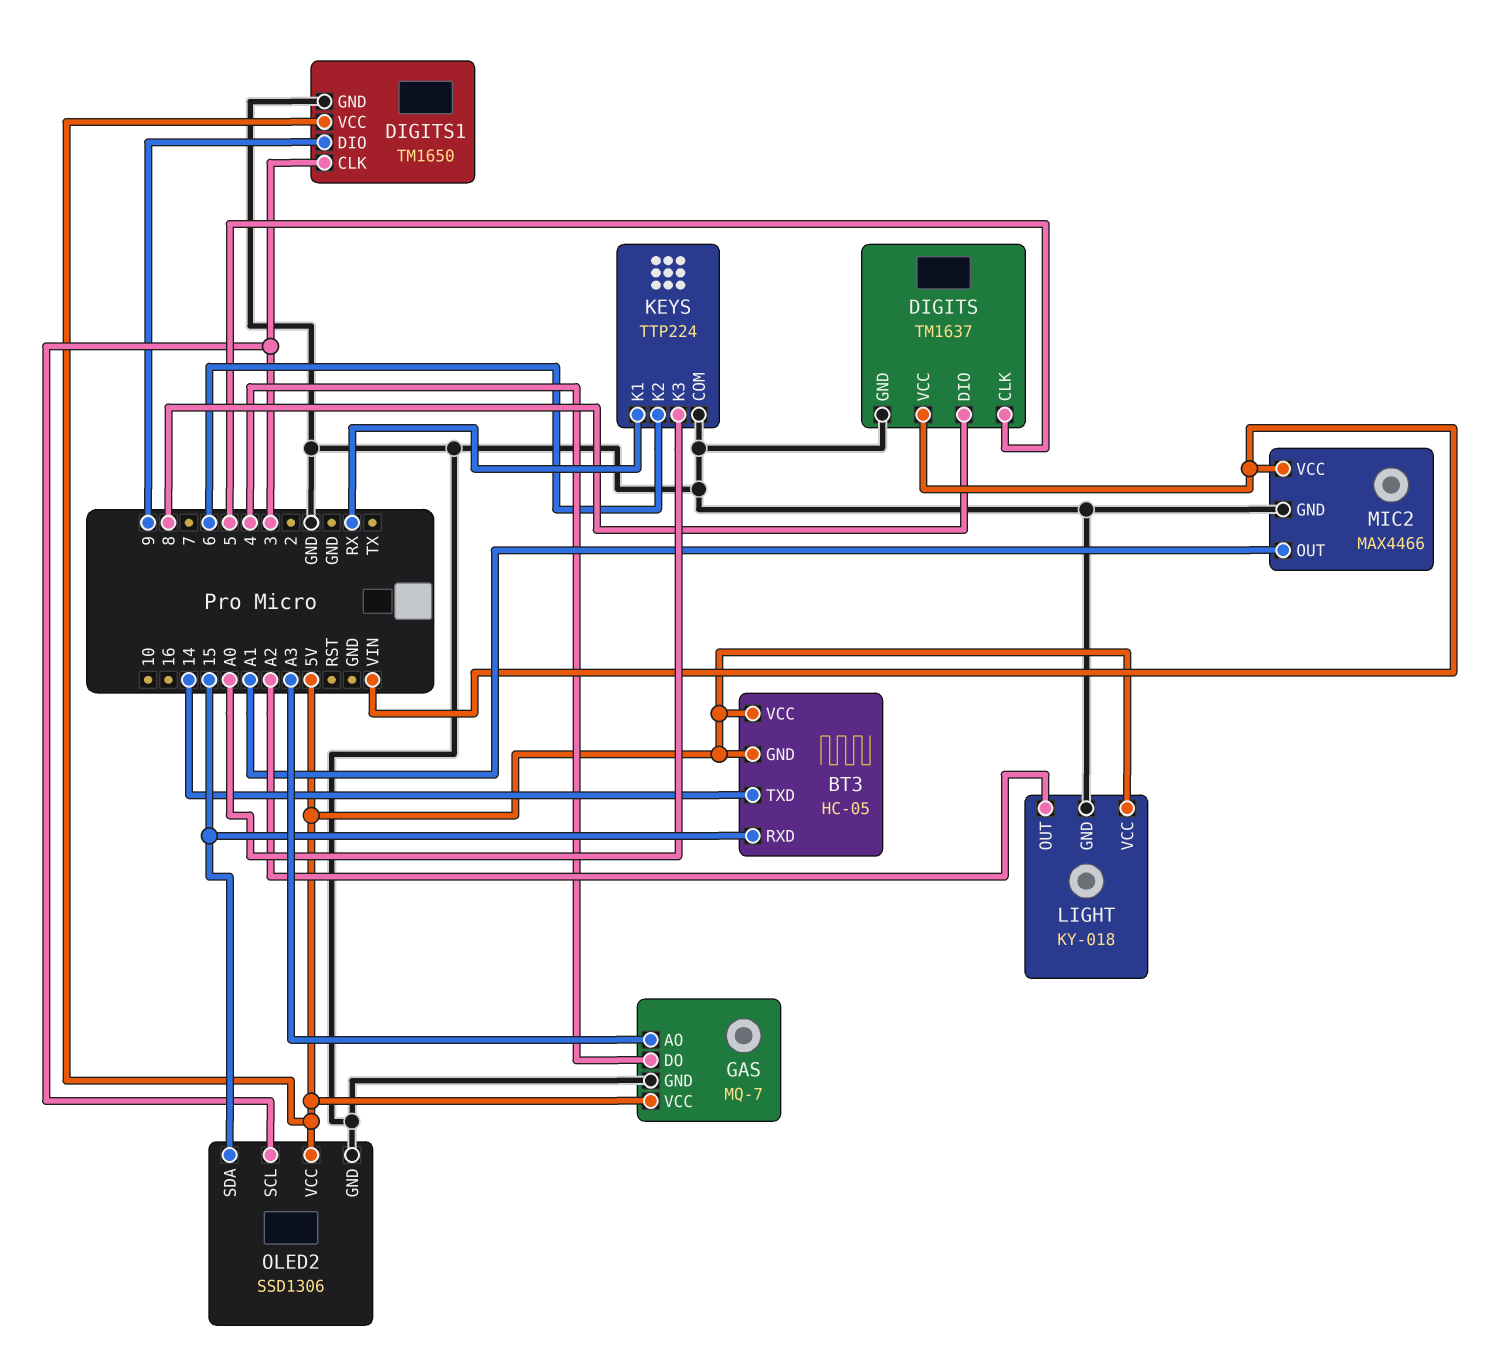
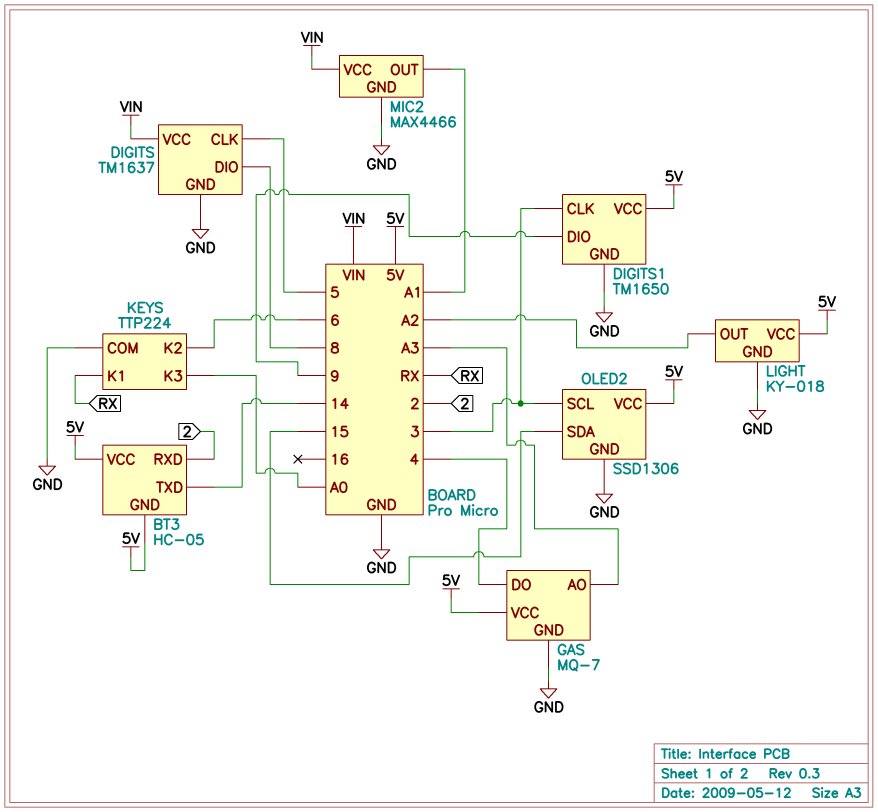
BT3 pin RXD: 15 -> 2

